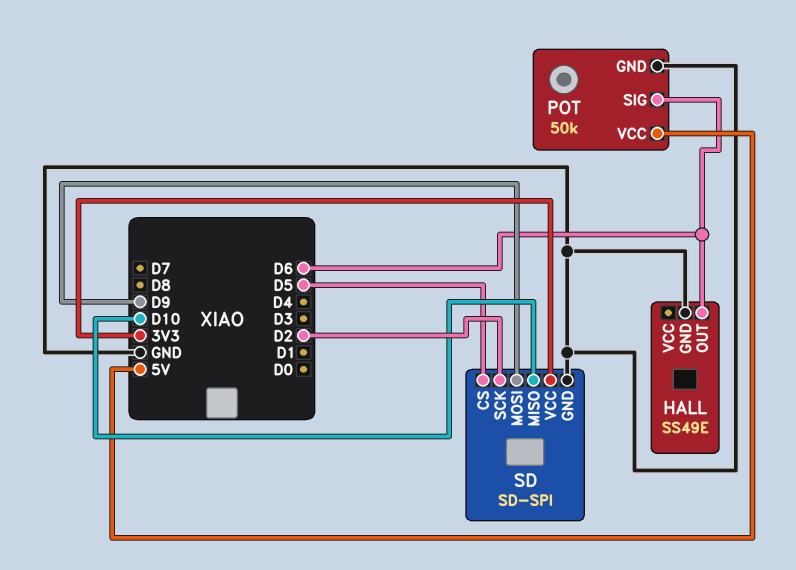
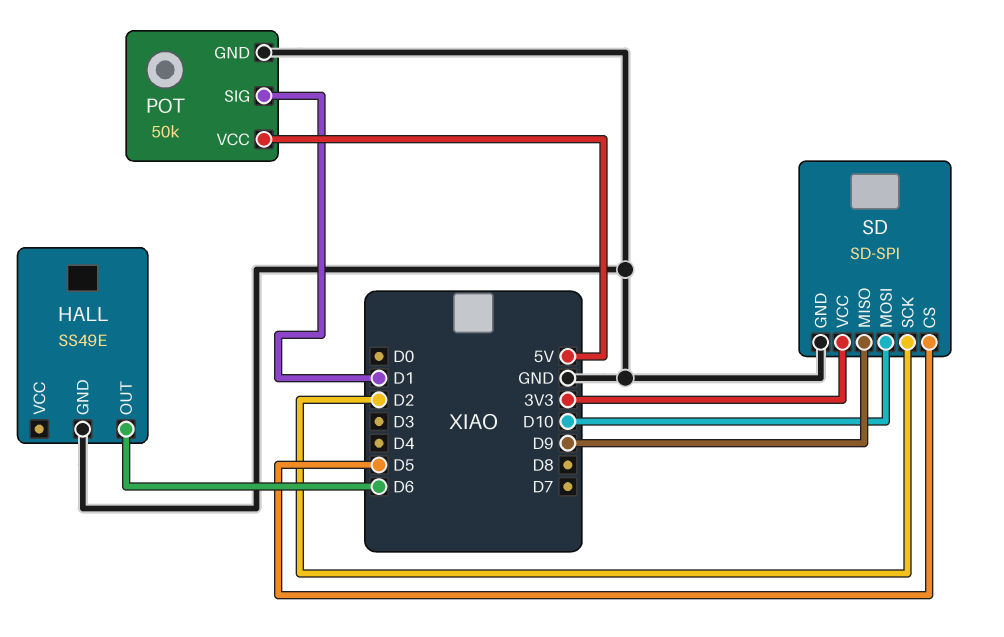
POT pin SIG: D6 -> D1
SD pin MISO: D10 -> D9
SD pin MOSI: D9 -> D10

